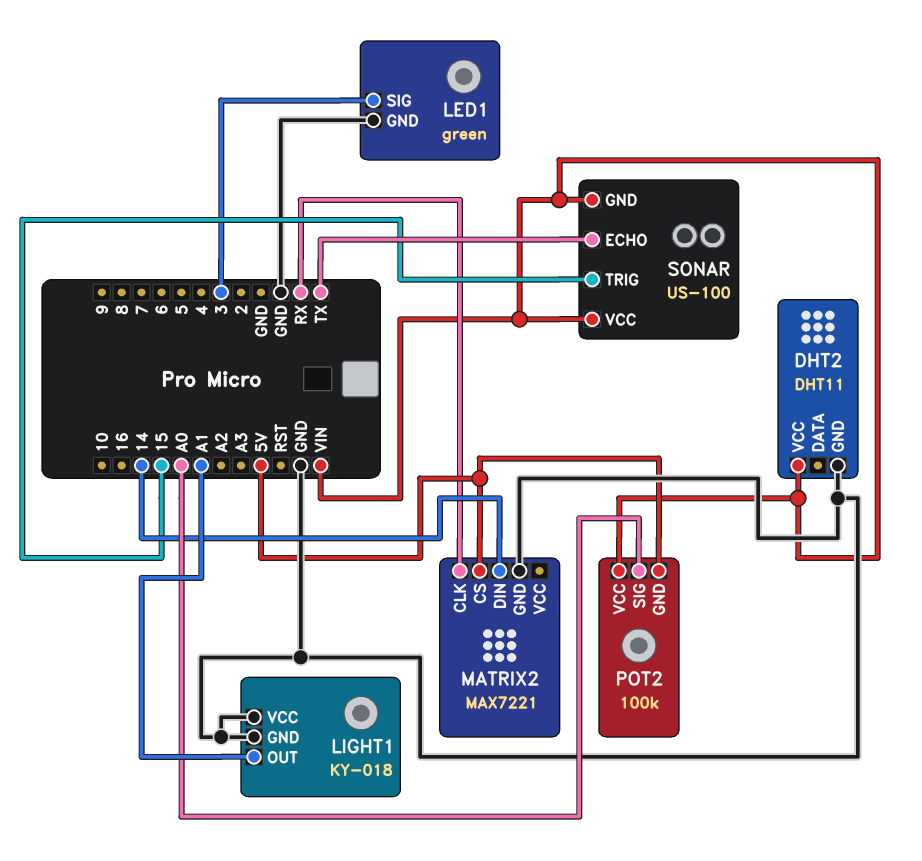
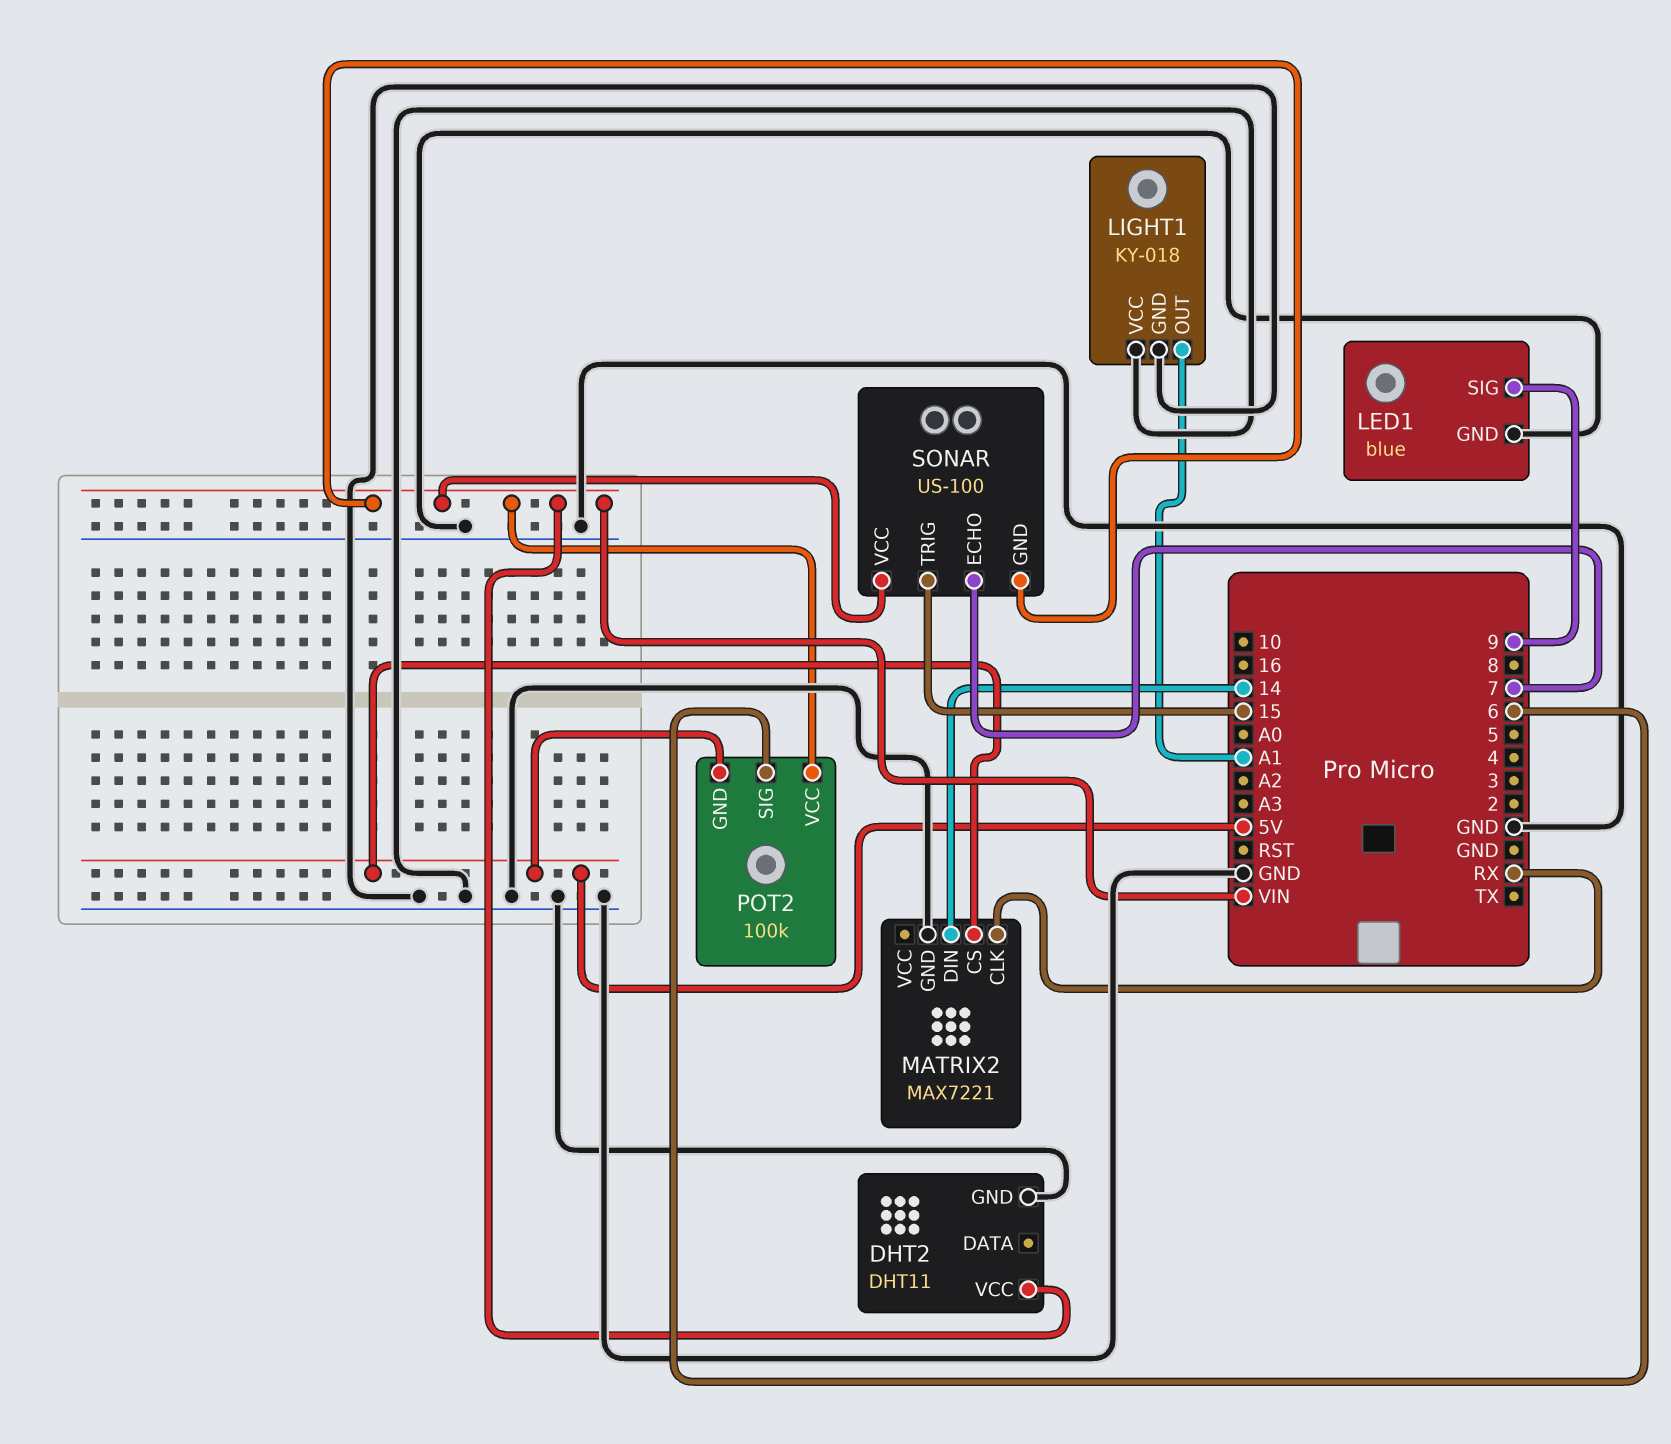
LED1: green -> blue
LED1 pin SIG: 3 -> 9
POT2 pin SIG: A0 -> 6
SONAR pin ECHO: TX -> 7

